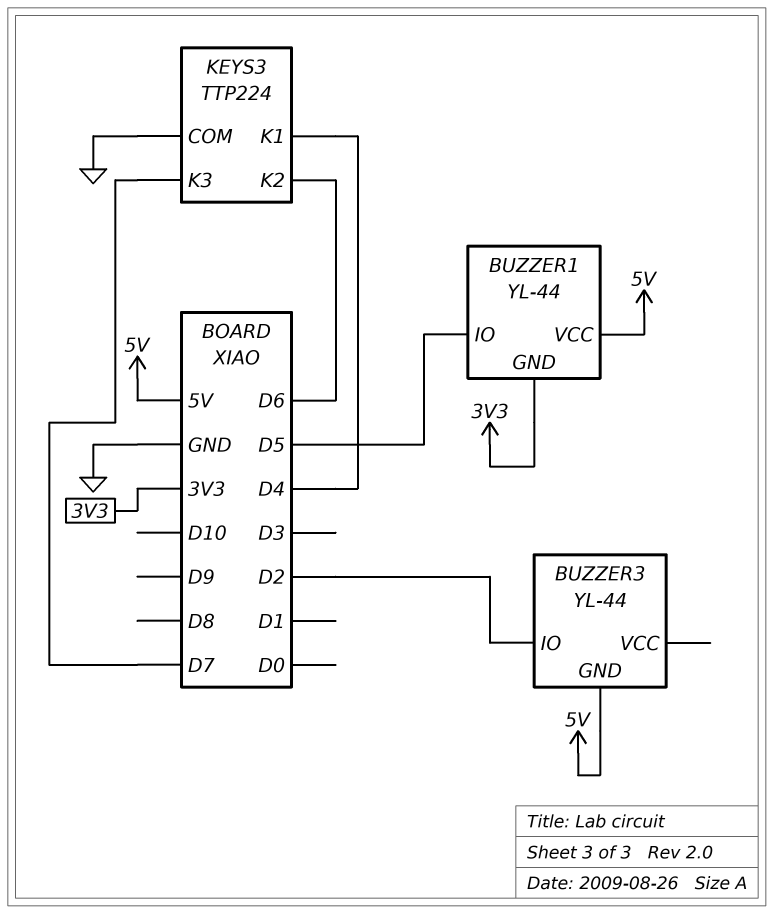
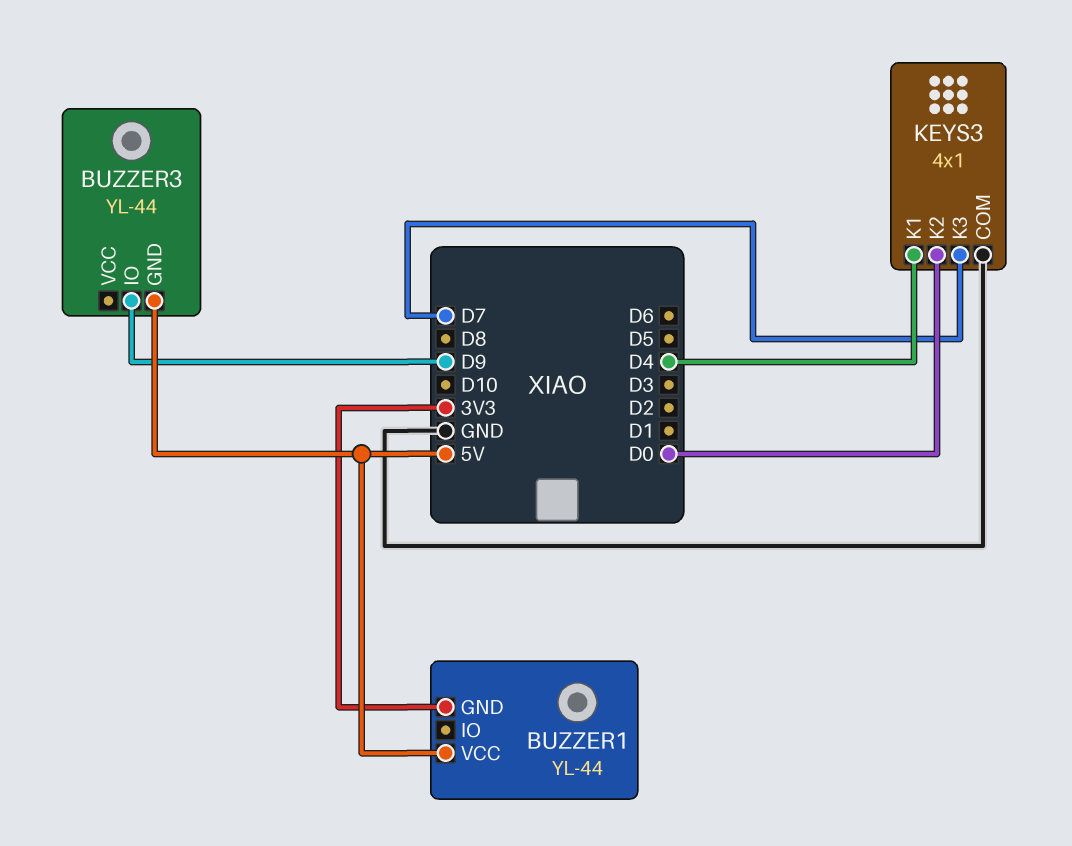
BUZZER1 pin IO: D5 -> none
BUZZER3 pin IO: D2 -> D9
KEYS3: TTP224 -> 4x1
KEYS3 pin K2: D6 -> D0

